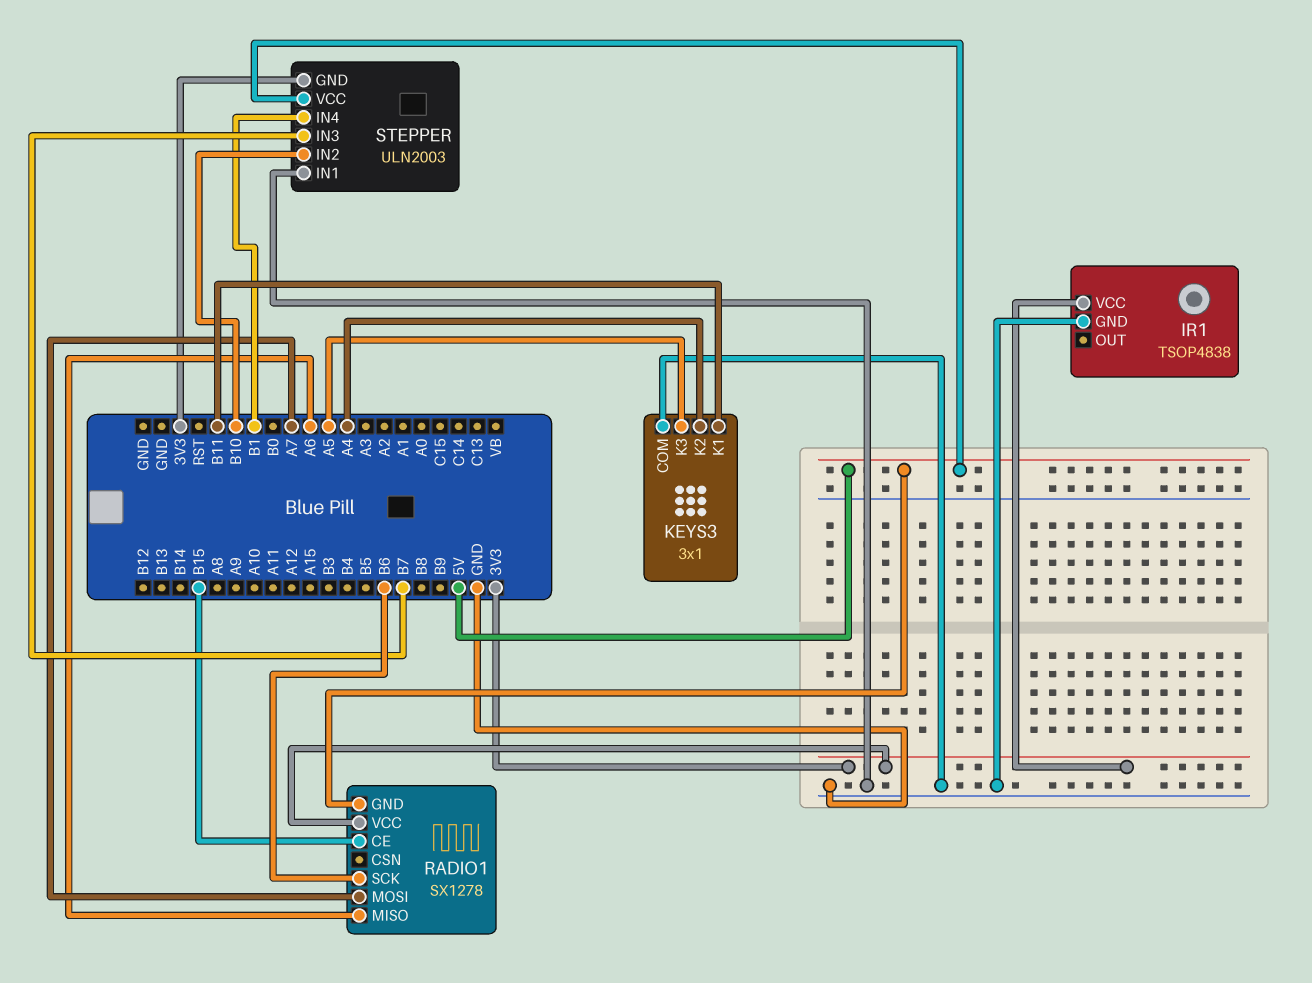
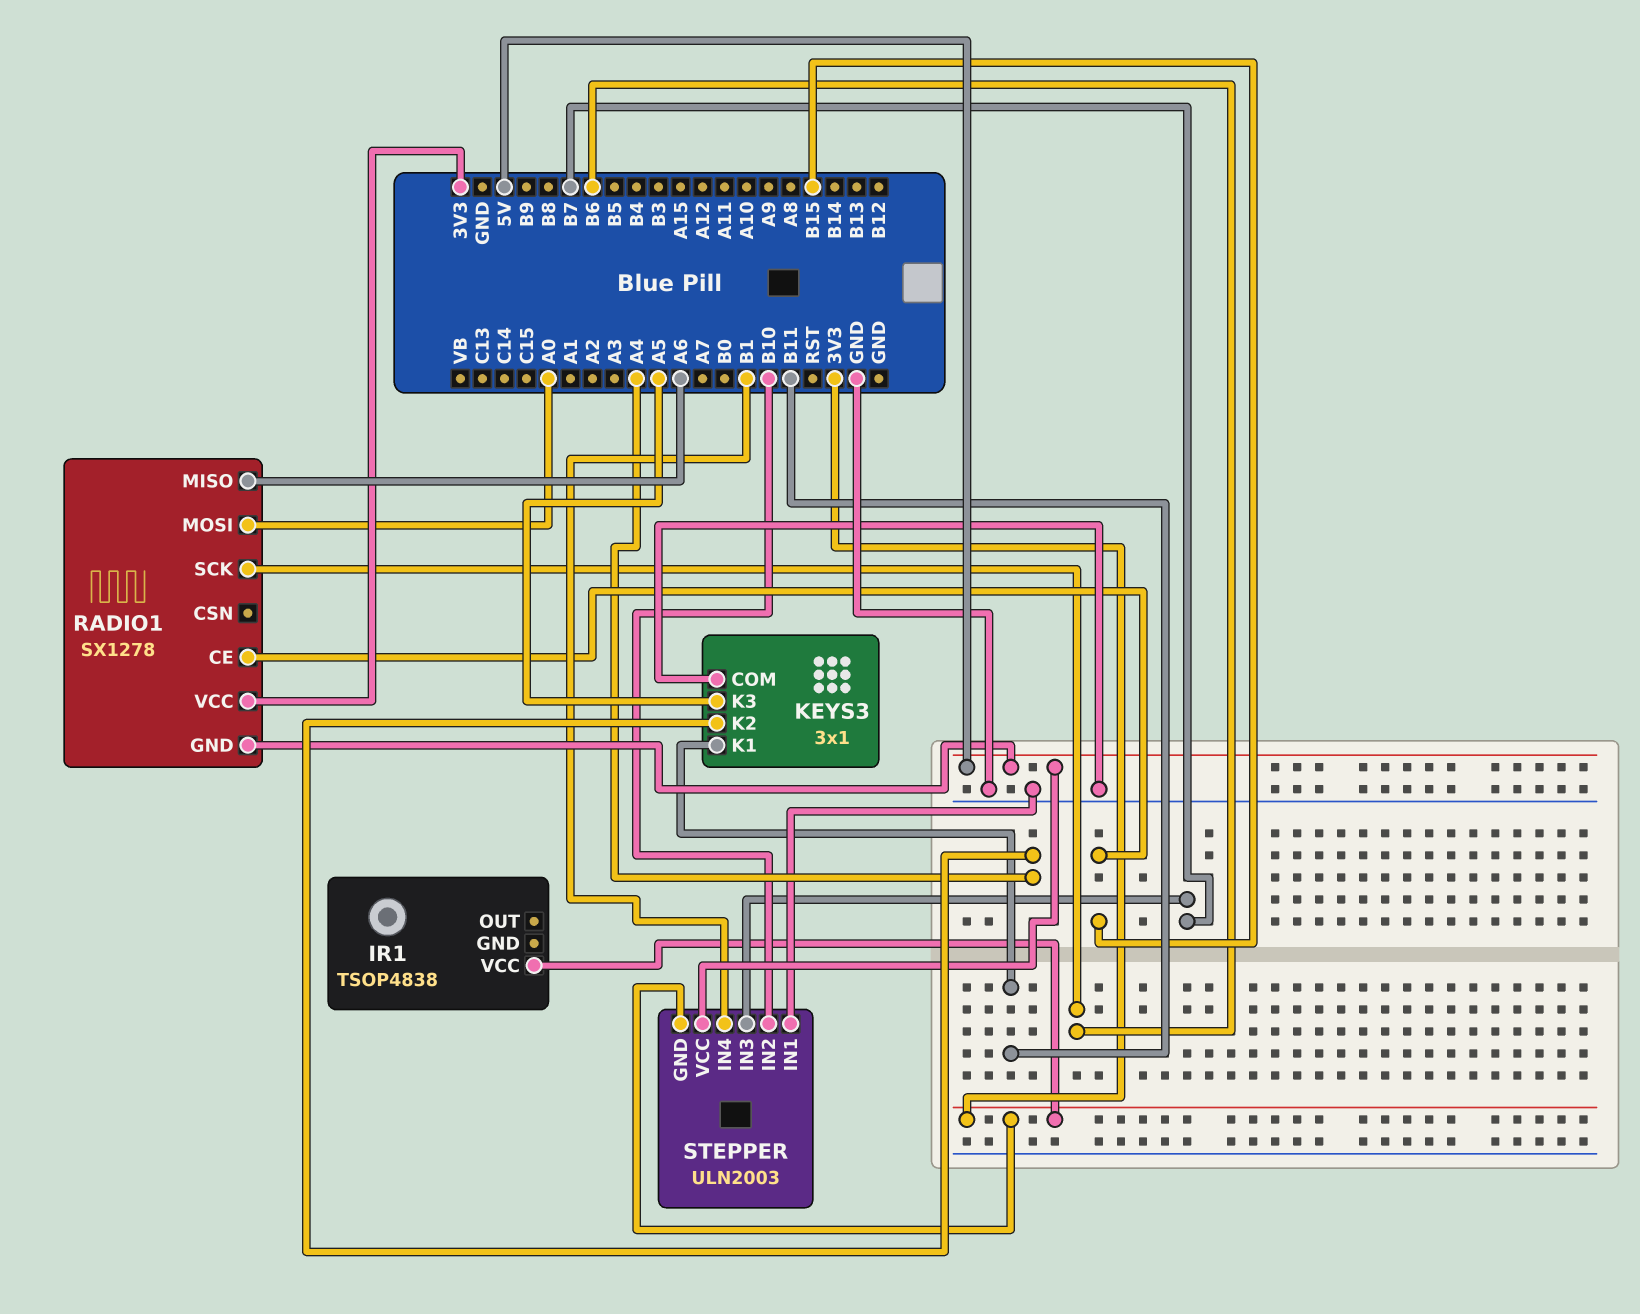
IR1 pin GND: GND -> none
RADIO1 pin MOSI: A7 -> A0

